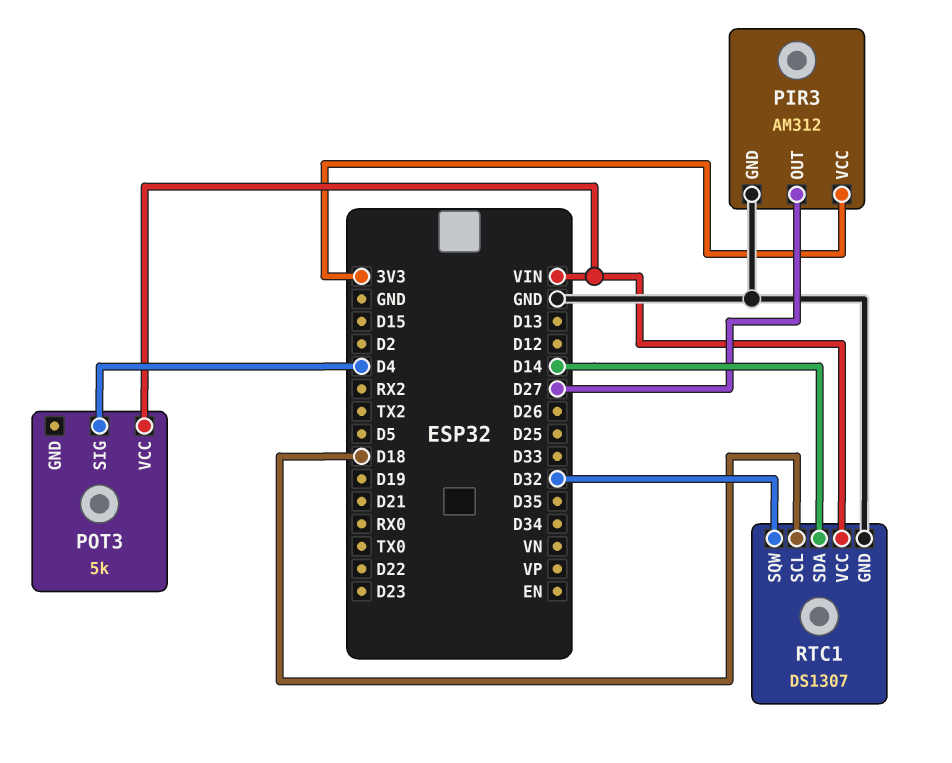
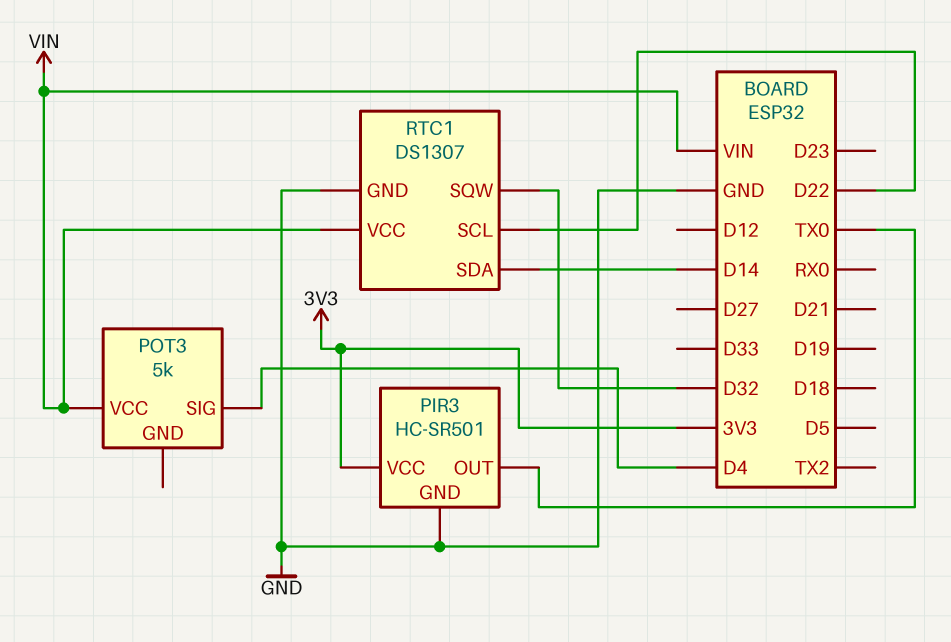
PIR3: AM312 -> HC-SR501
PIR3 pin OUT: D27 -> TX0
RTC1 pin SCL: D18 -> D22

